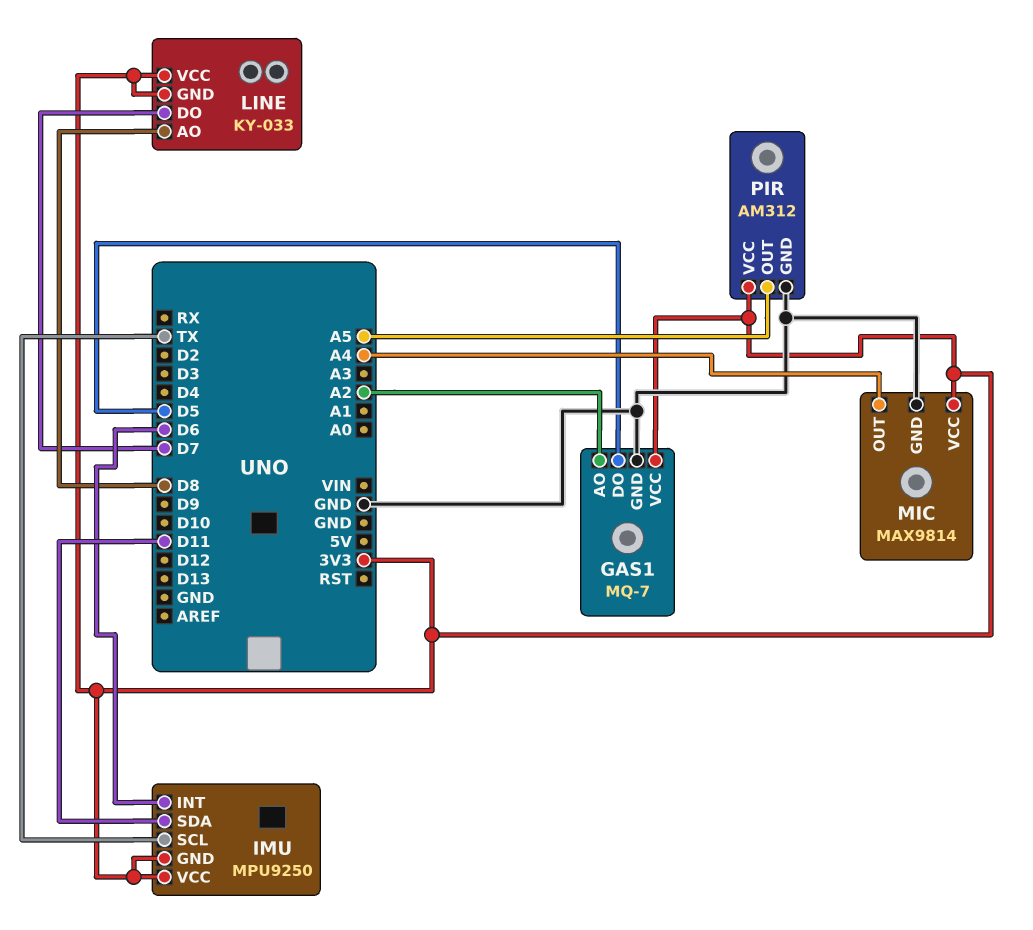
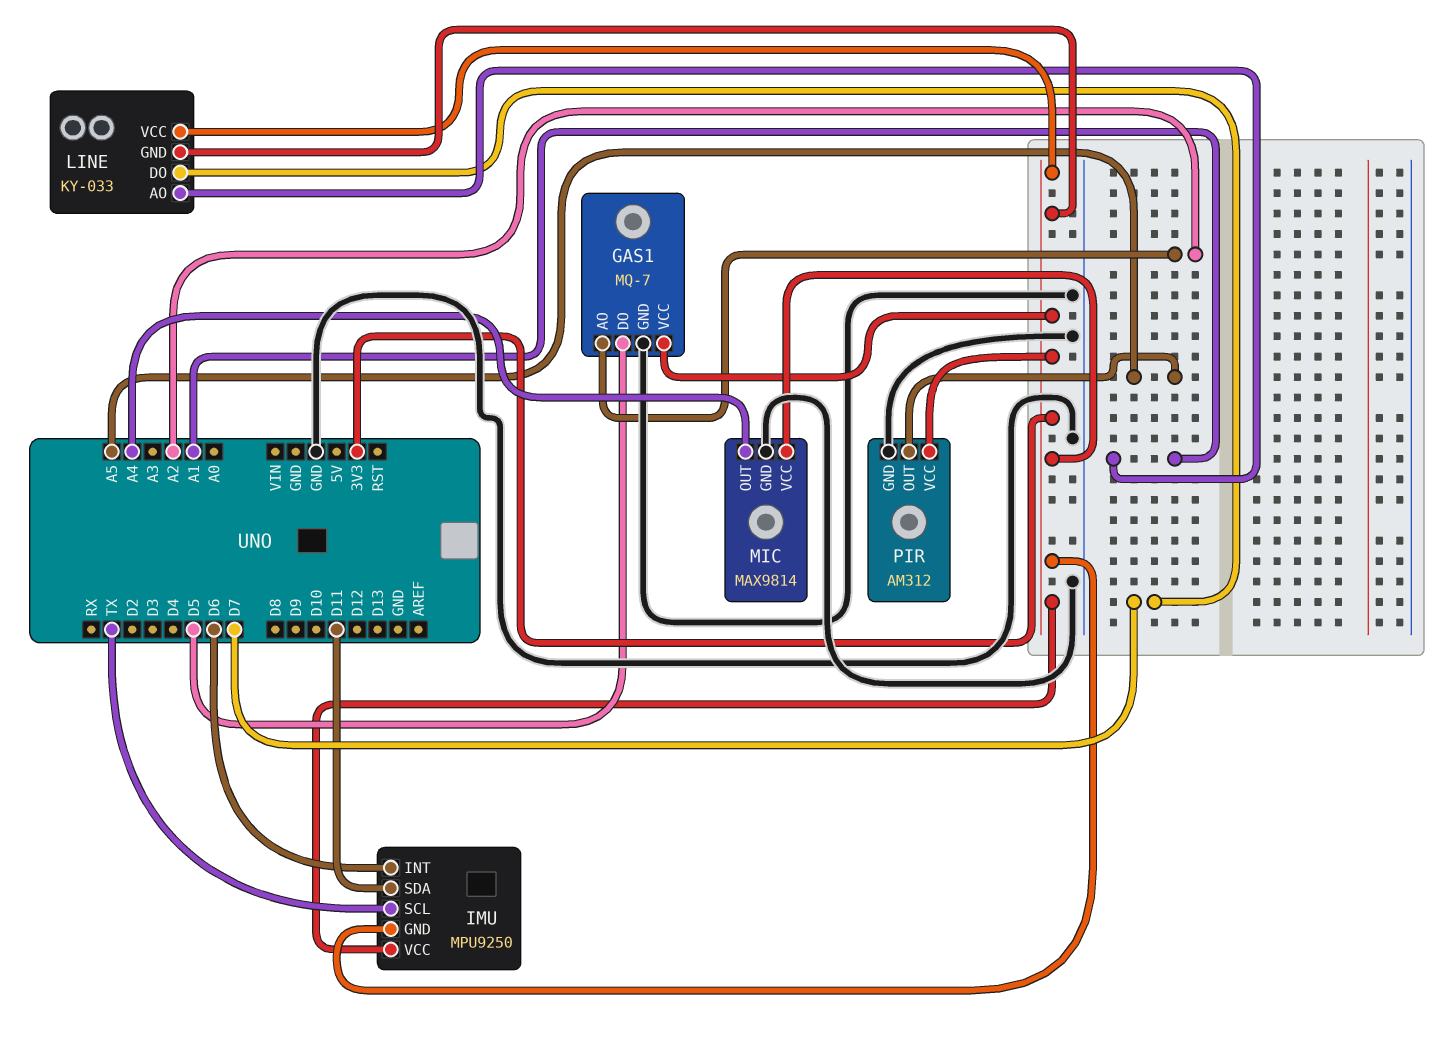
LINE pin AO: D8 -> A1

